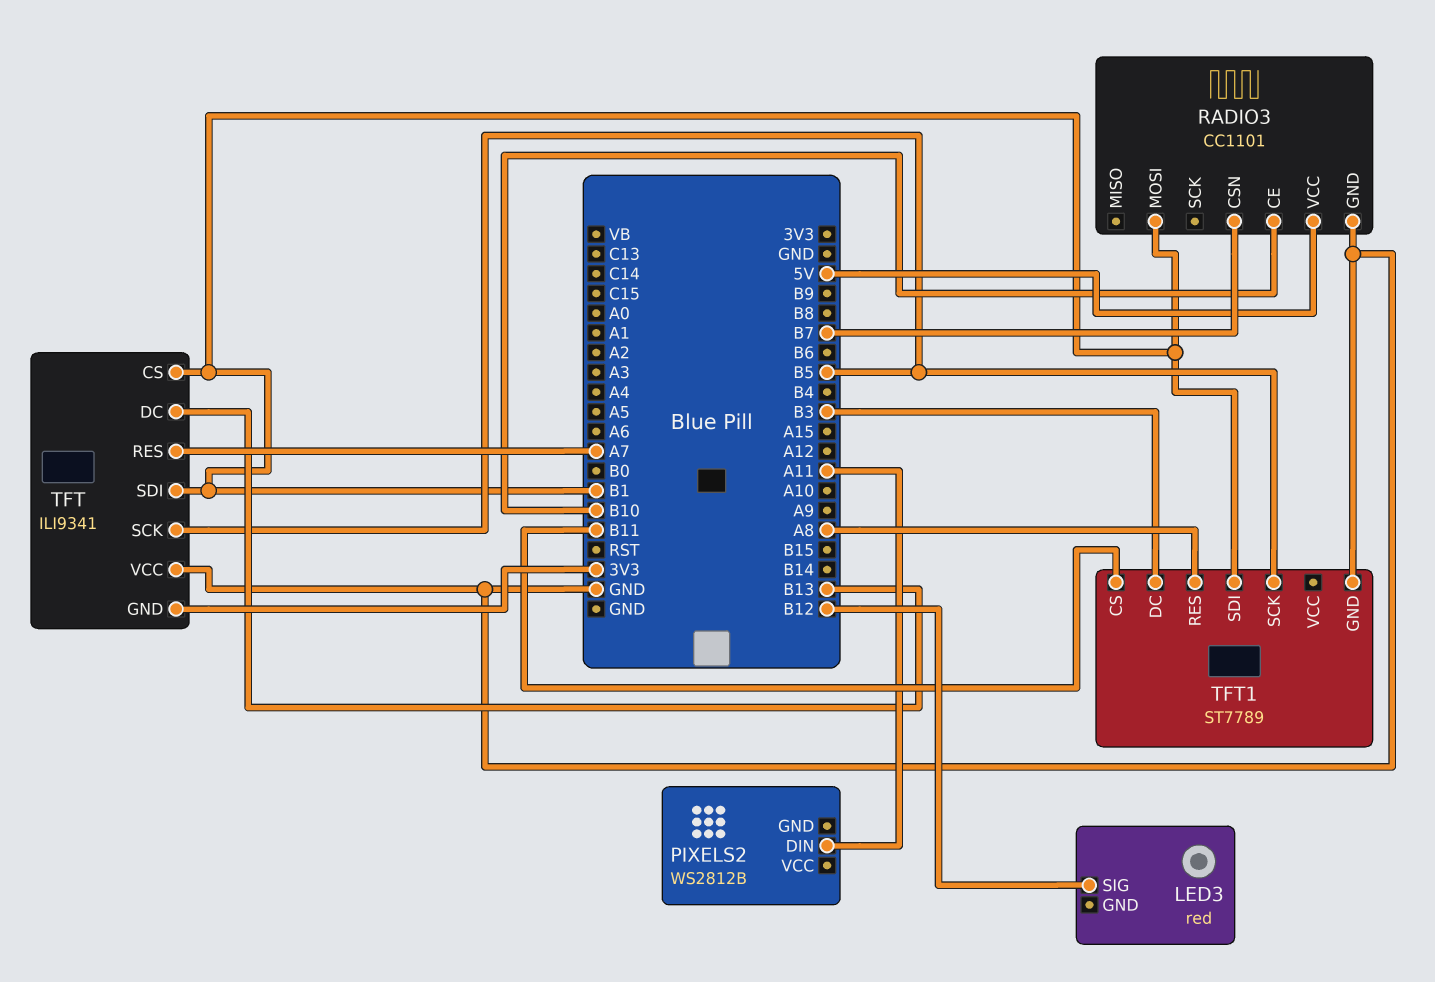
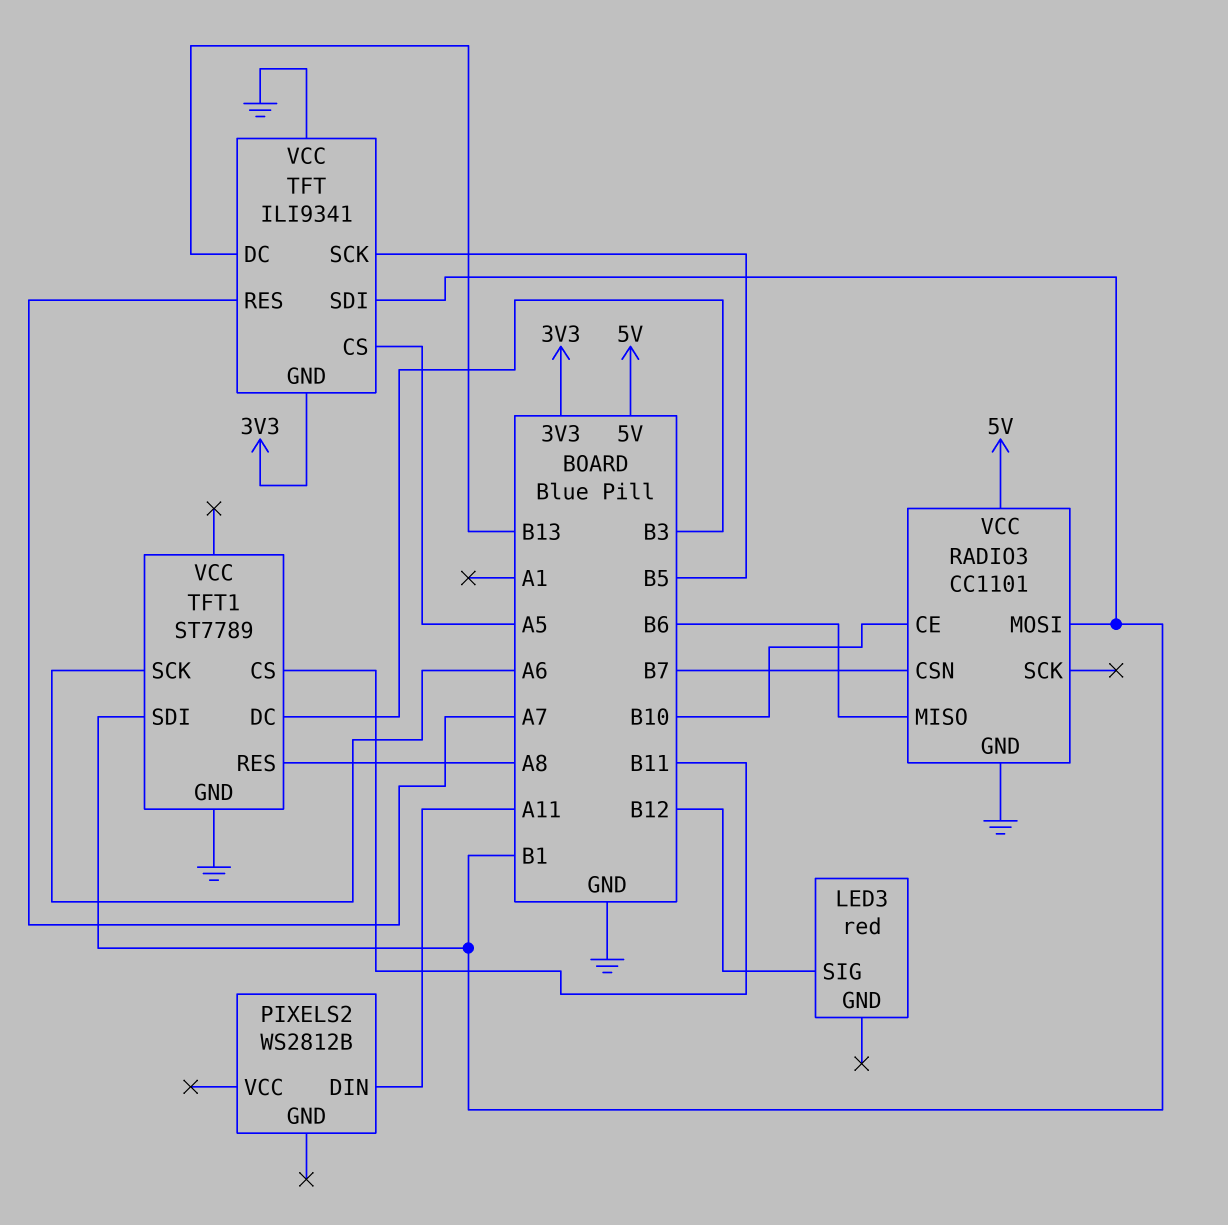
RADIO3 pin MISO: none -> B6
TFT pin CS: B1 -> A5
TFT1 pin SCK: B5 -> A6

